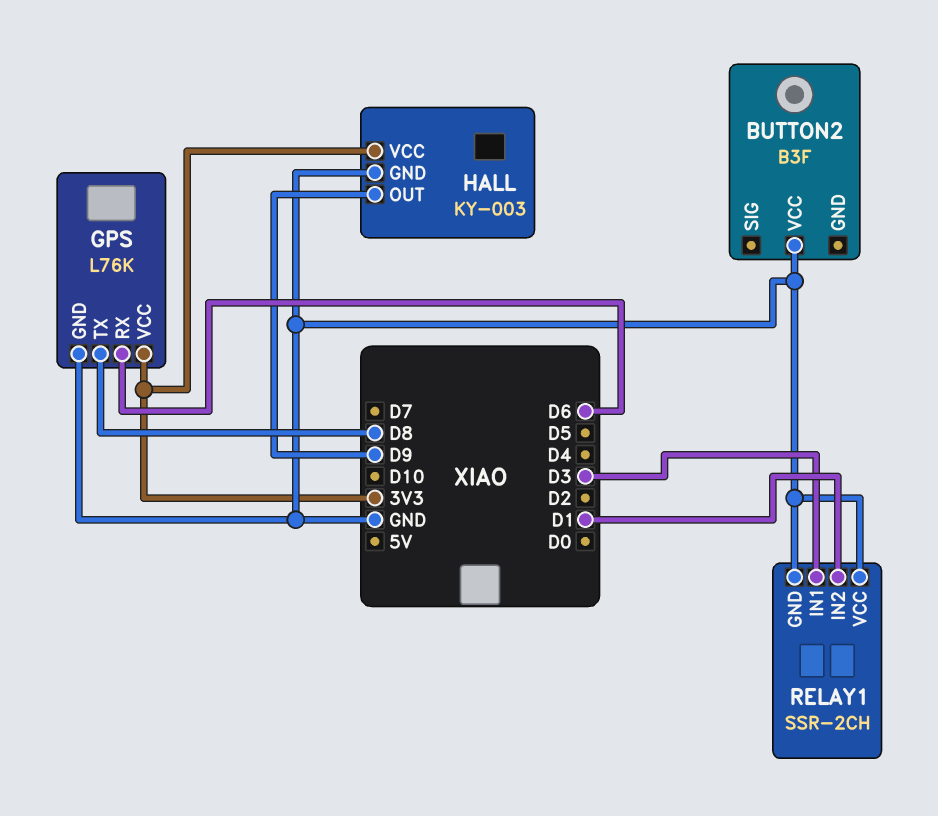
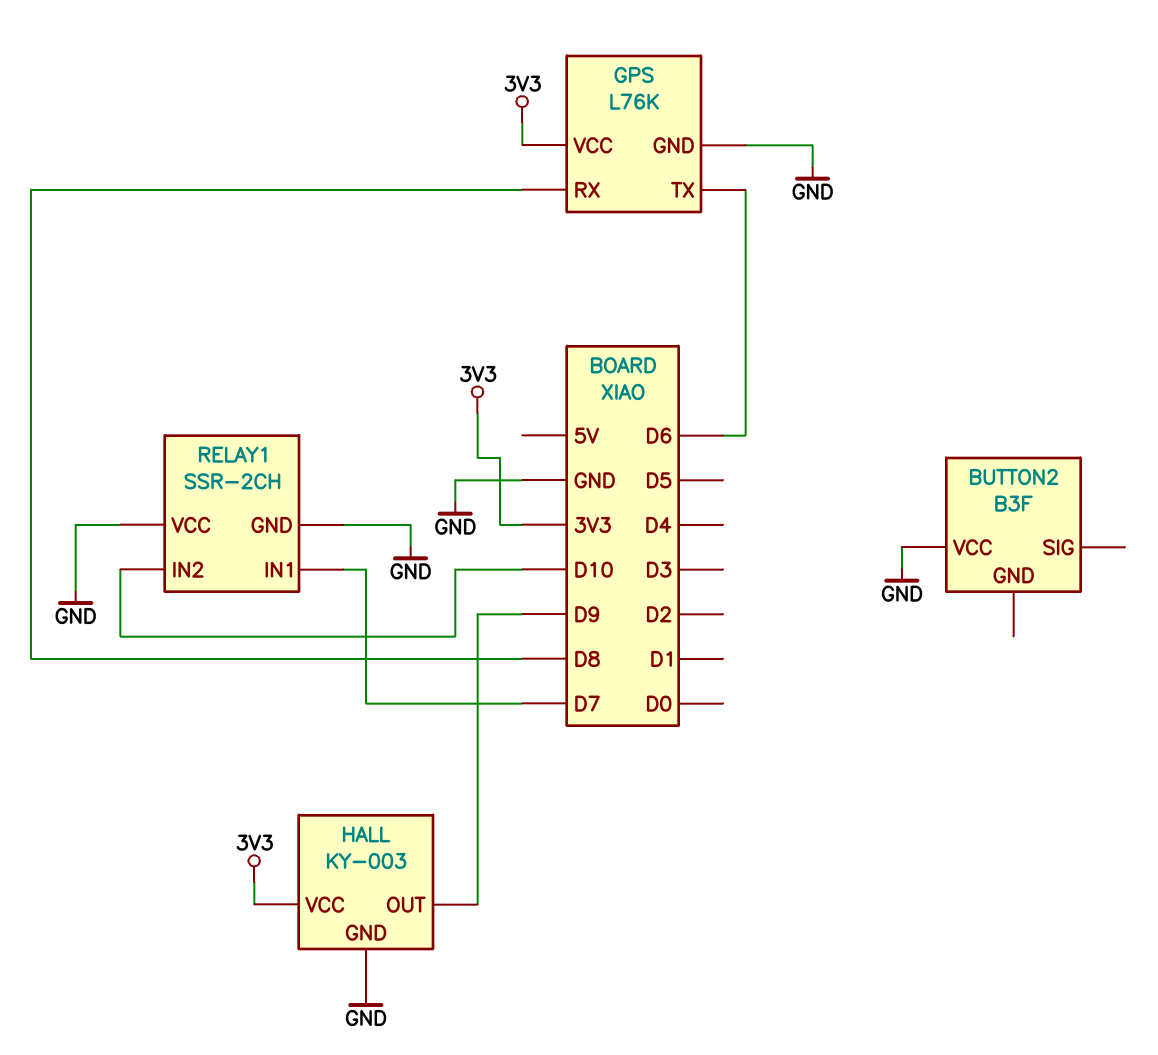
GPS pin RX: D6 -> D8
GPS pin TX: D8 -> D6
RELAY1 pin IN1: D3 -> D7
RELAY1 pin IN2: D1 -> D10

